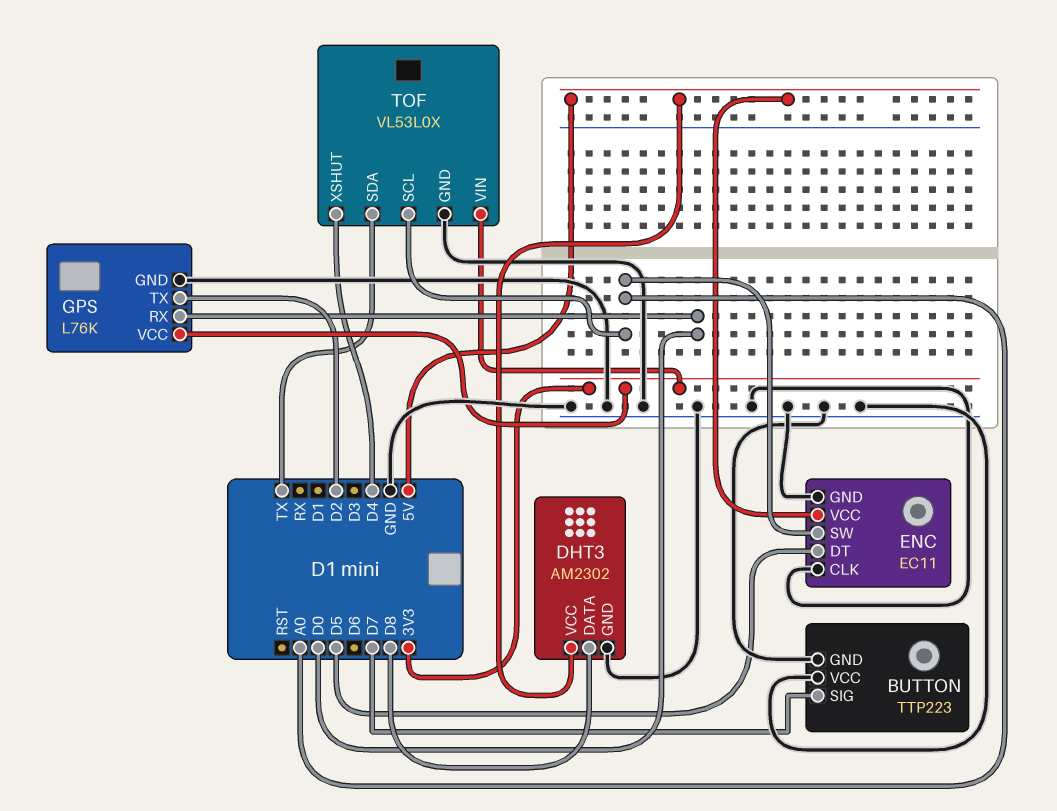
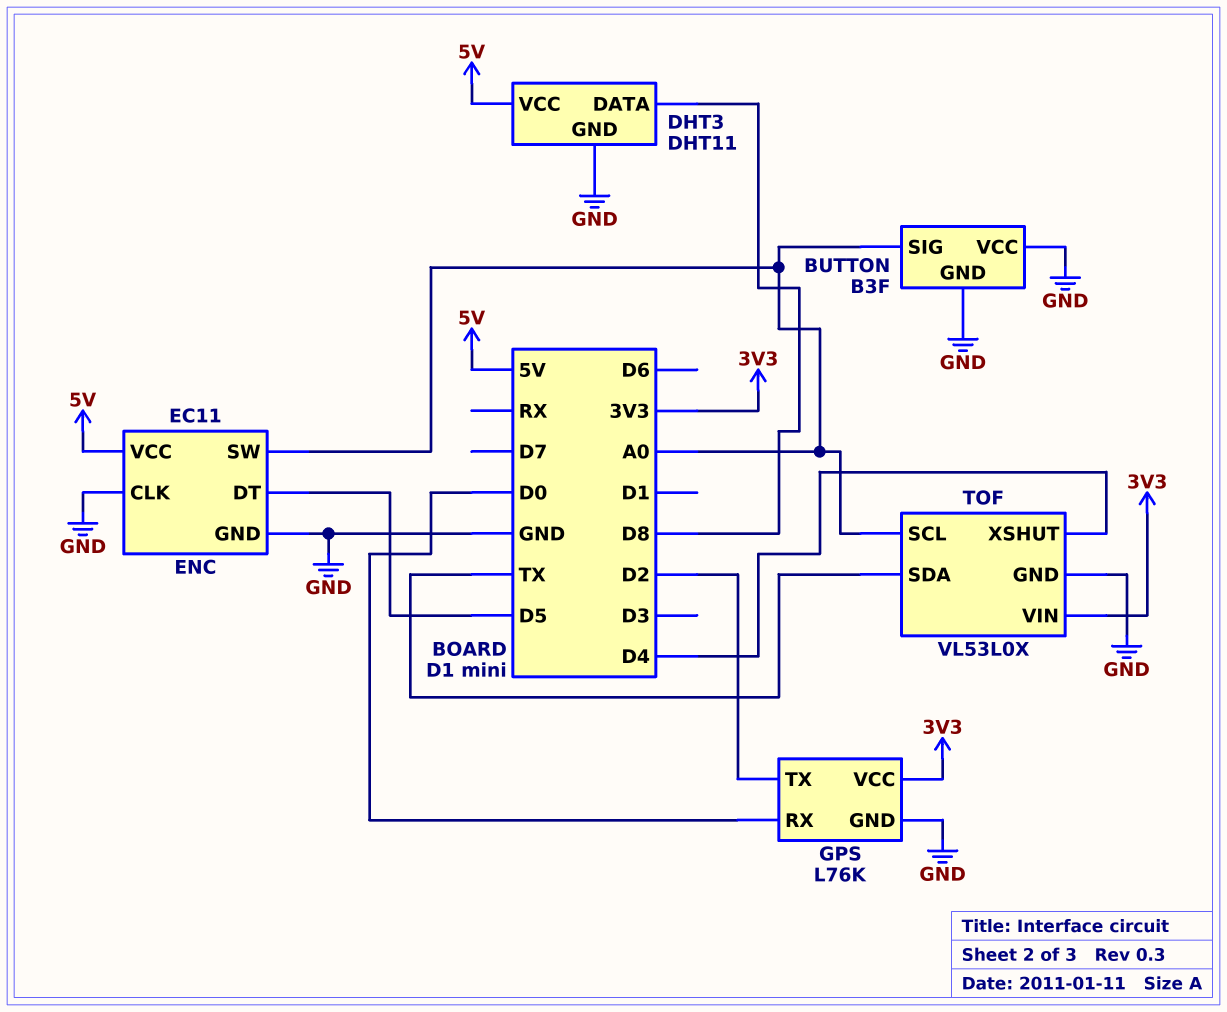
BUTTON: TTP223 -> B3F
BUTTON pin SIG: D7 -> A0
DHT3: AM2302 -> DHT11

